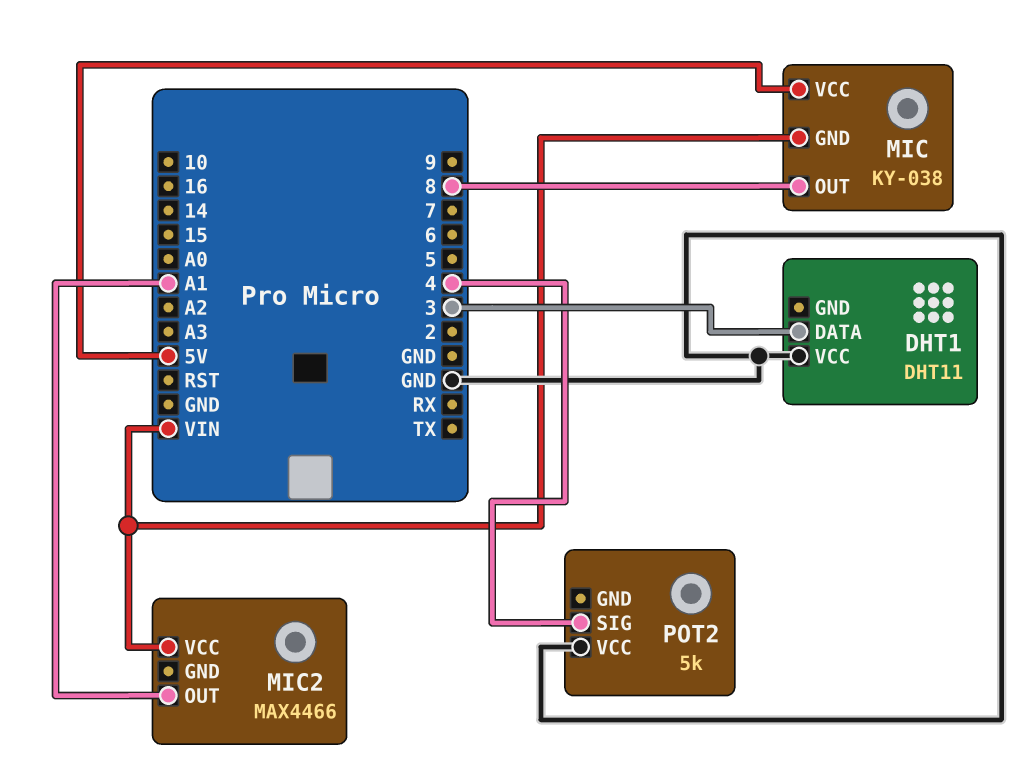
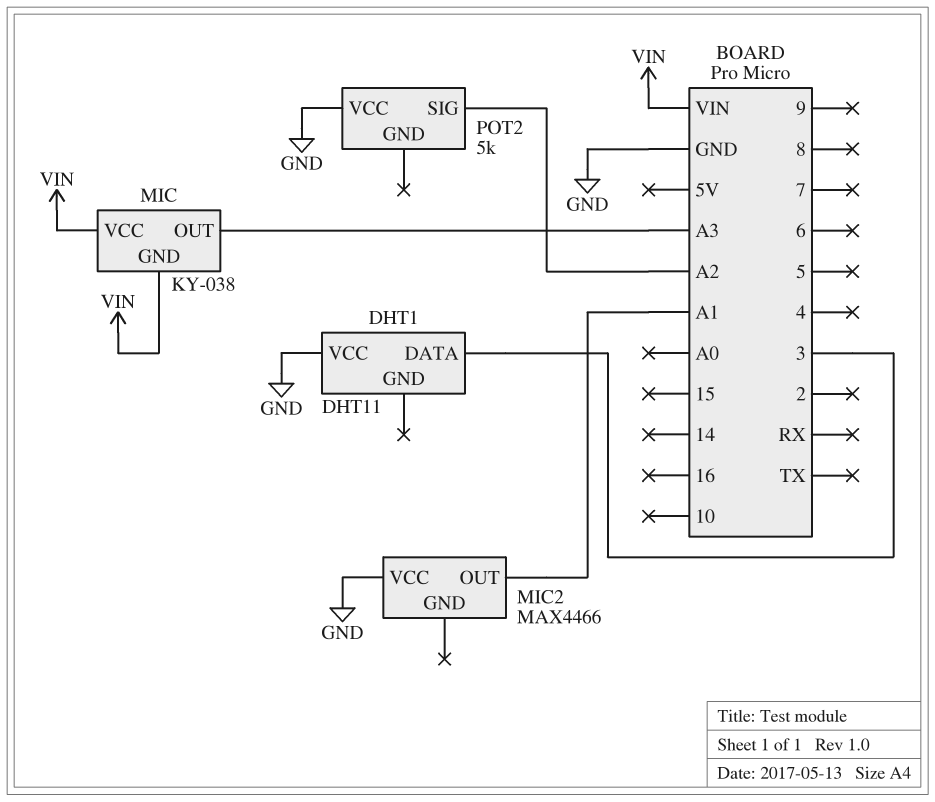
MIC pin OUT: 8 -> A3
MIC pin VCC: 5V -> VIN
MIC2 pin VCC: VIN -> GND
POT2 pin SIG: 4 -> A2

